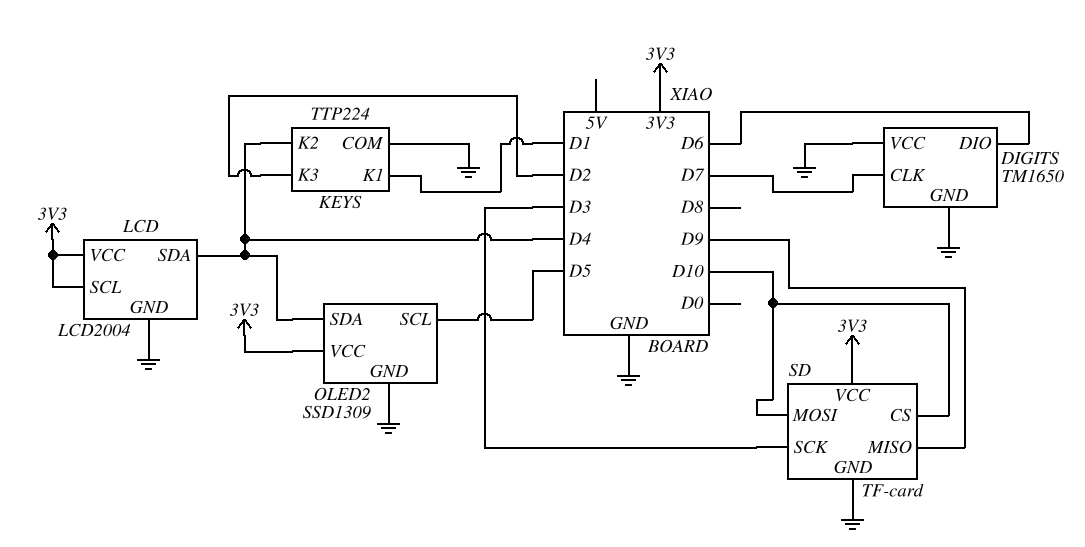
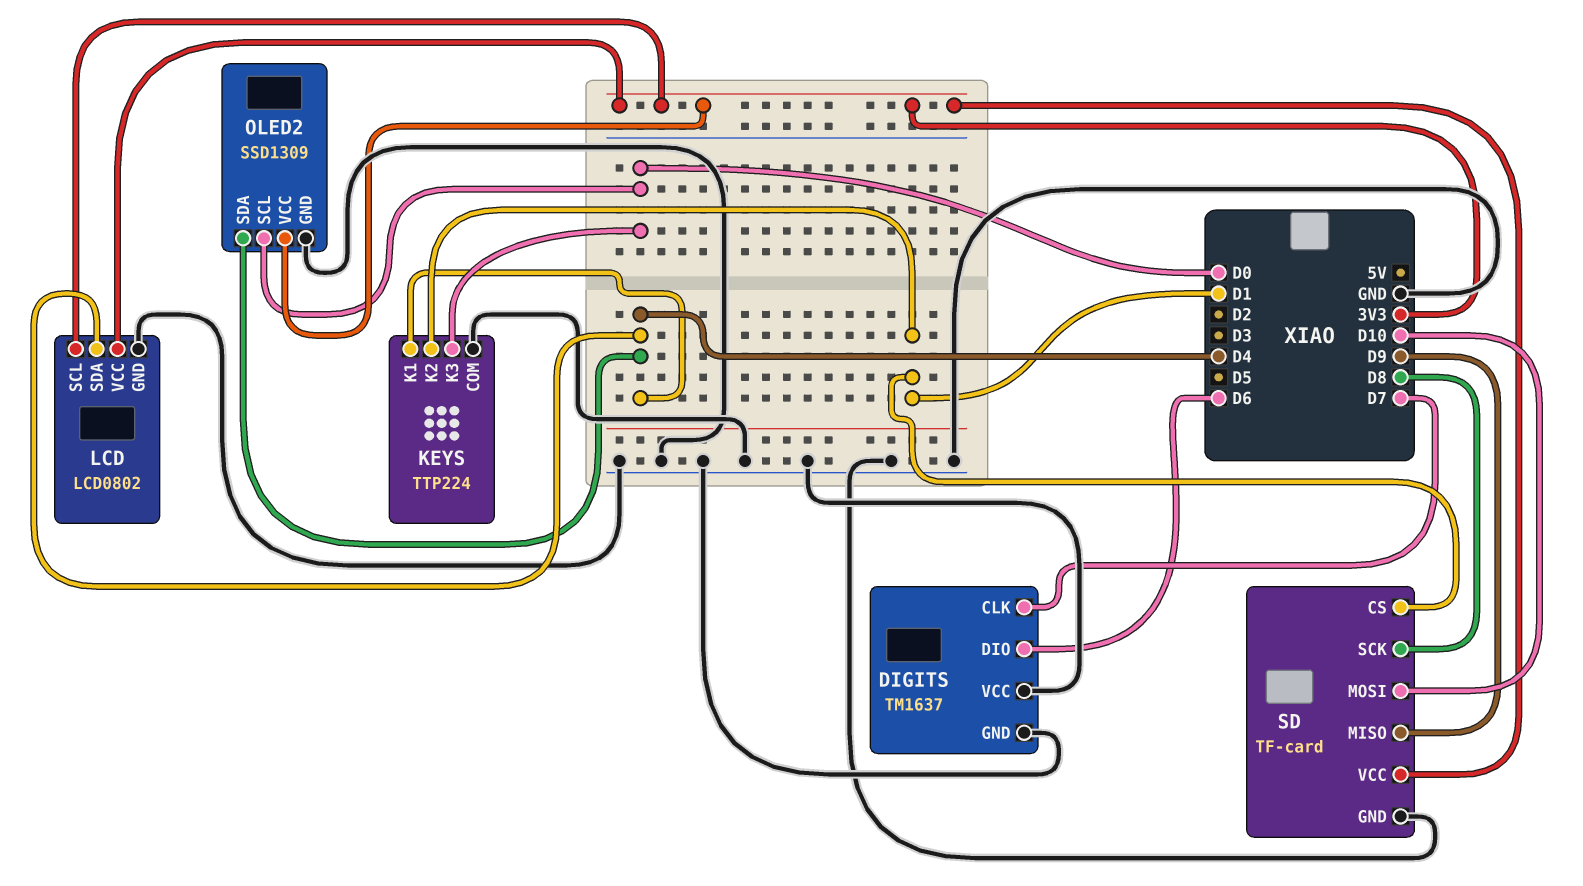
DIGITS: TM1650 -> TM1637
KEYS pin K1: D1 -> D4
KEYS pin K2: D4 -> D1
KEYS pin K3: D2 -> D0
LCD: LCD2004 -> LCD0802
OLED2 pin SCL: D5 -> D0
SD pin CS: D10 -> D1
SD pin SCK: D3 -> D8

